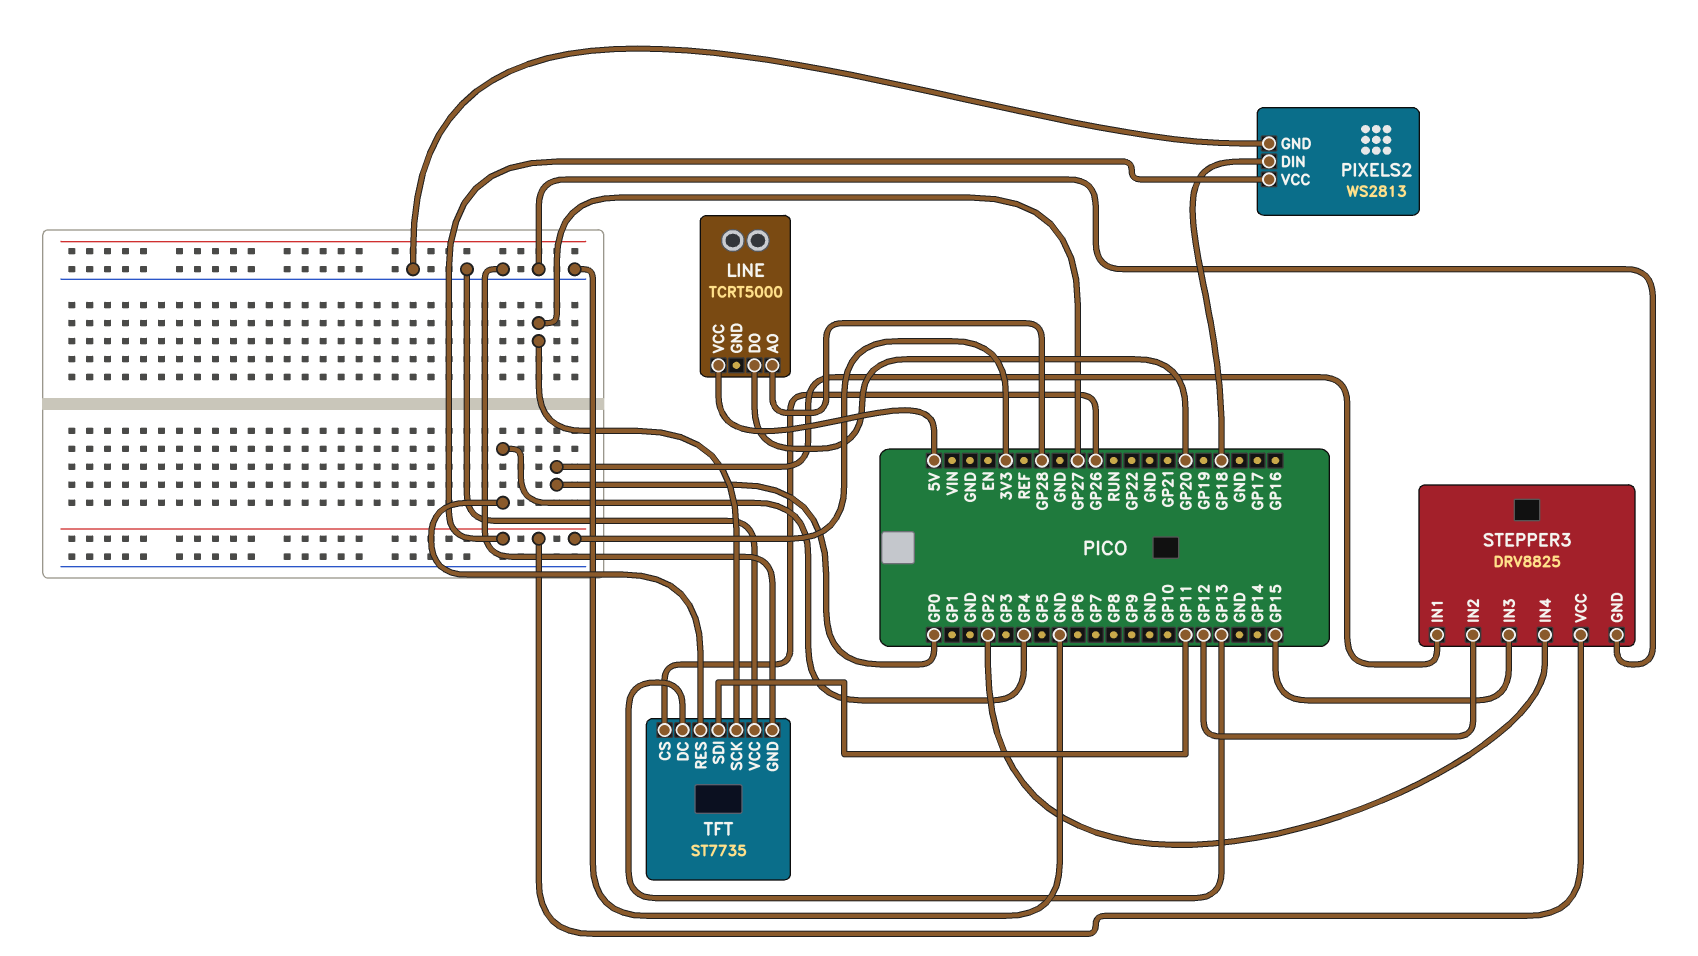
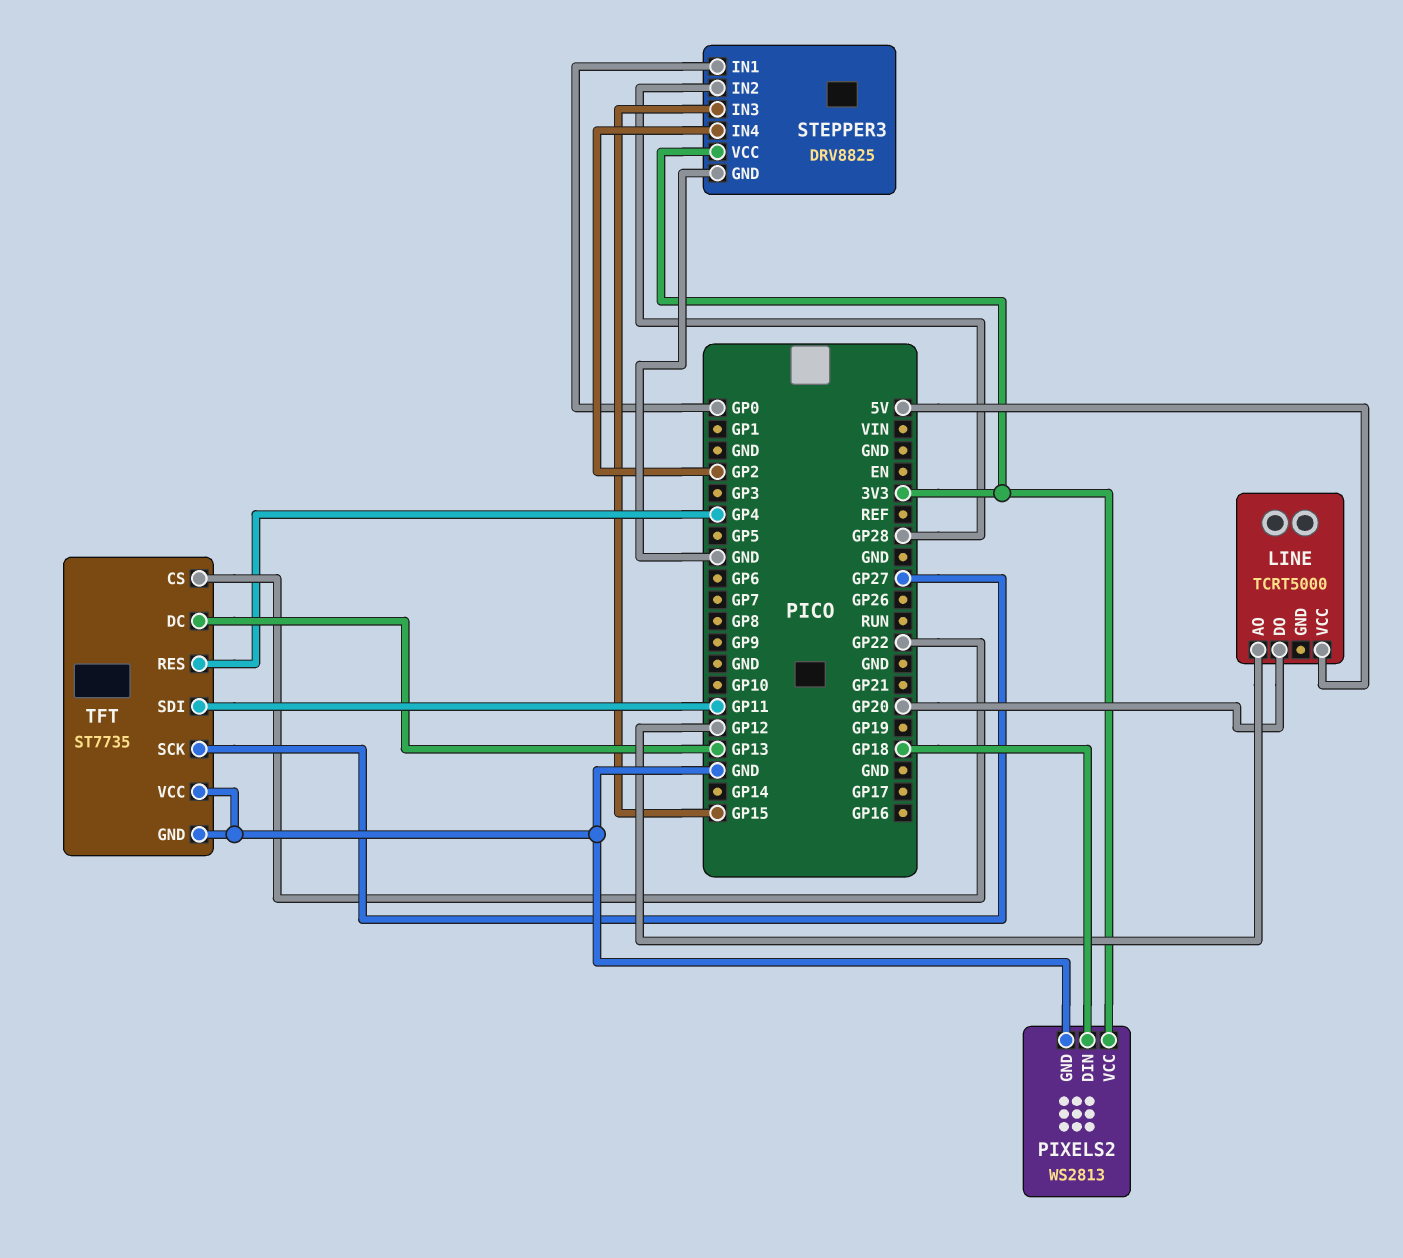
LINE pin AO: GP28 -> GP12
STEPPER3 pin IN2: GP12 -> GP28
TFT pin CS: GP26 -> GP22

